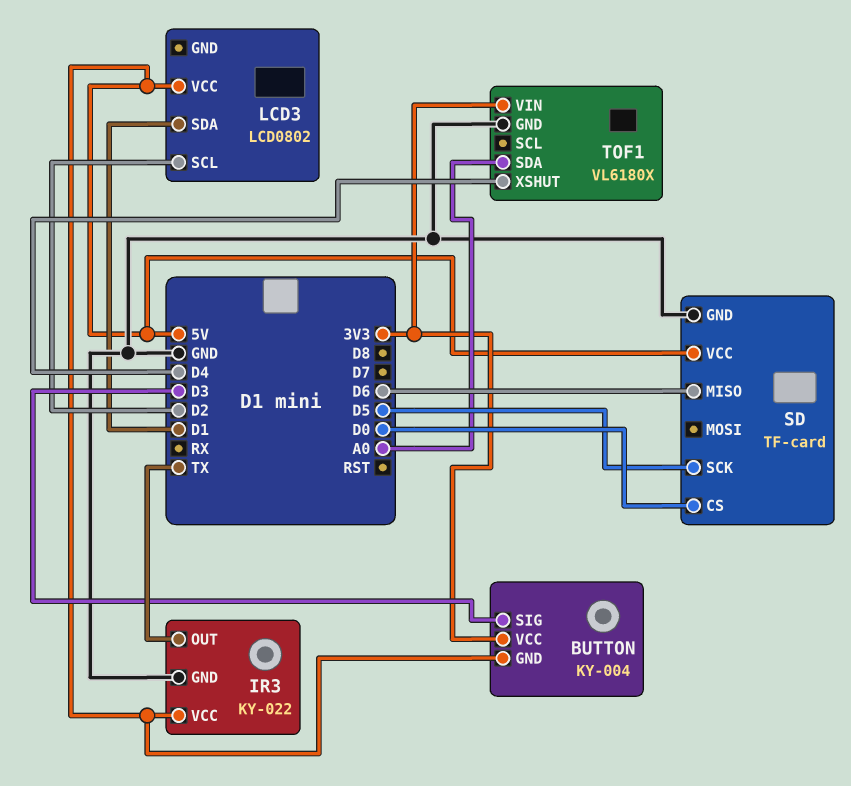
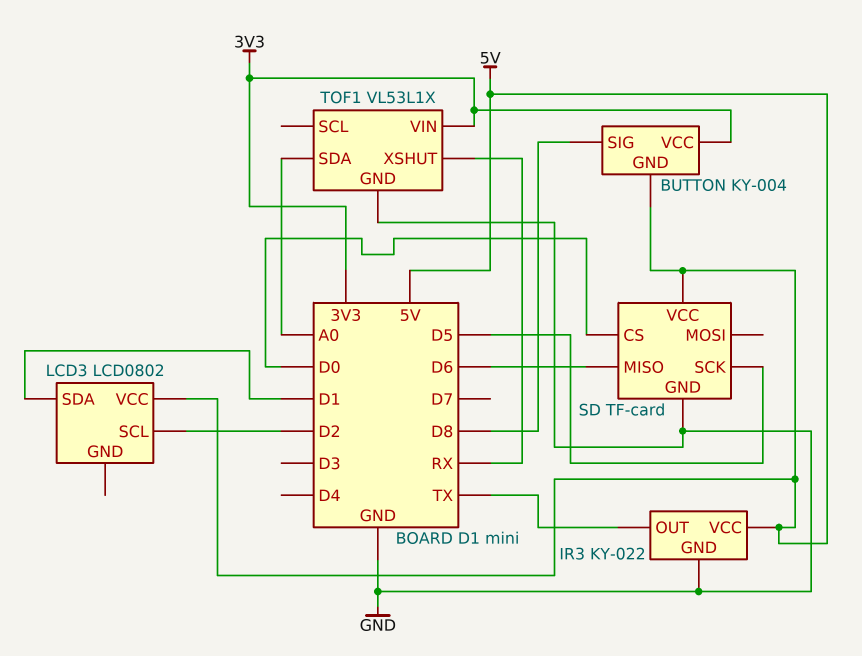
BUTTON pin SIG: D3 -> D8
TOF1: VL6180X -> VL53L1X
TOF1 pin XSHUT: D4 -> RX

